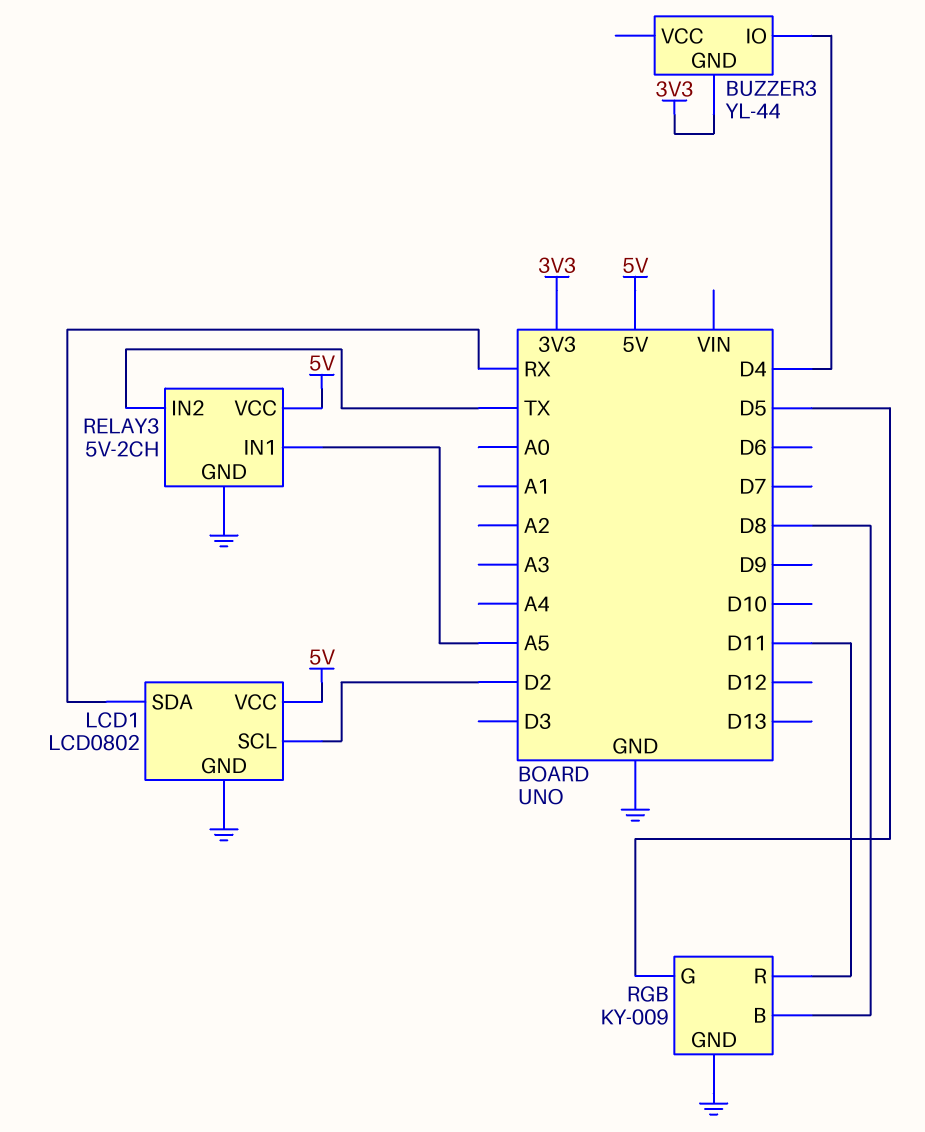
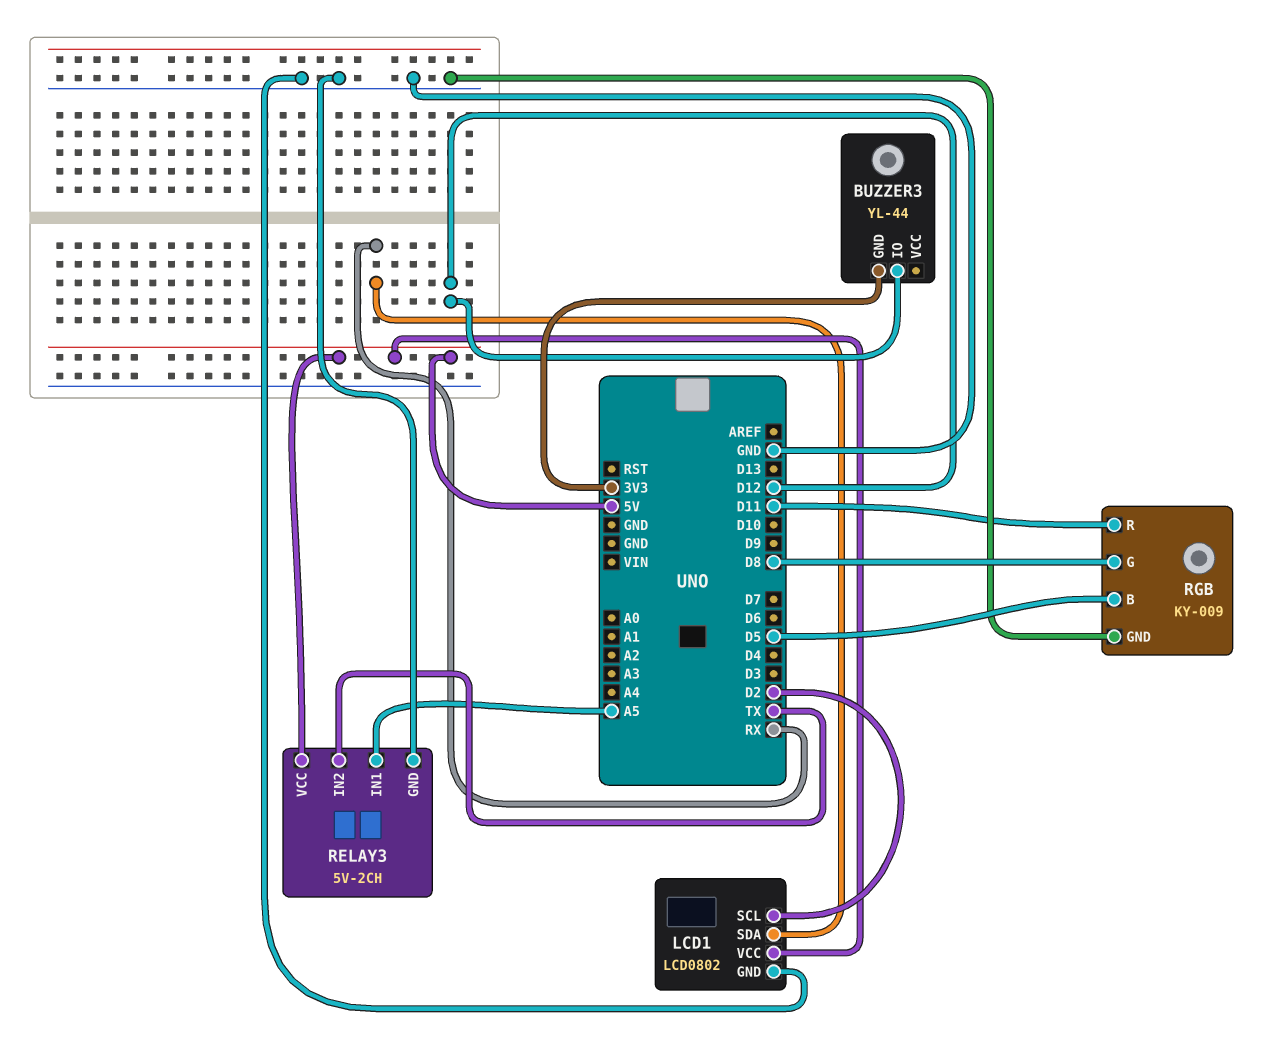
BUZZER3 pin IO: D4 -> D12
RGB pin B: D8 -> D5
RGB pin G: D5 -> D8

